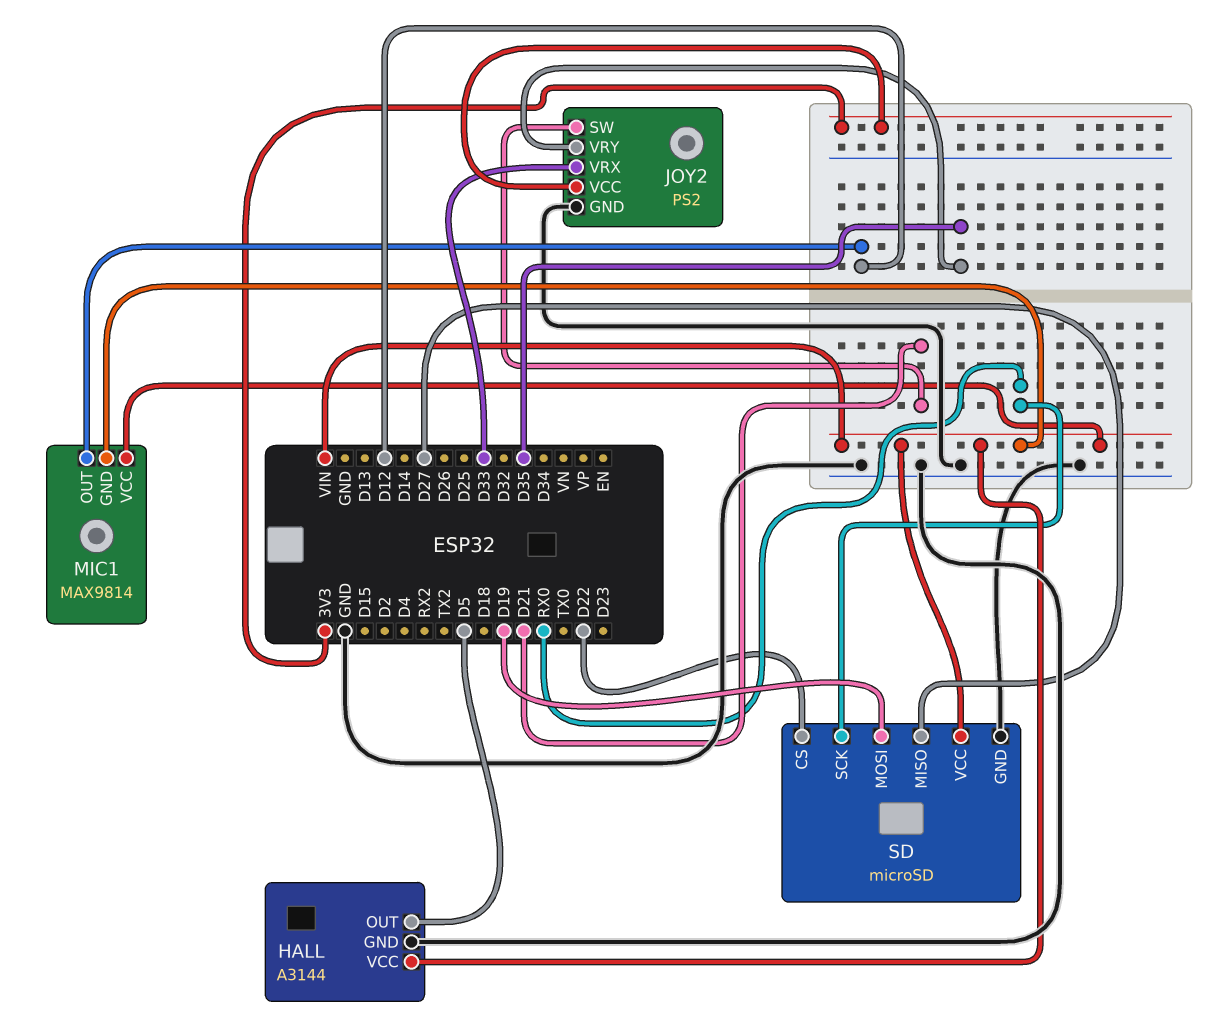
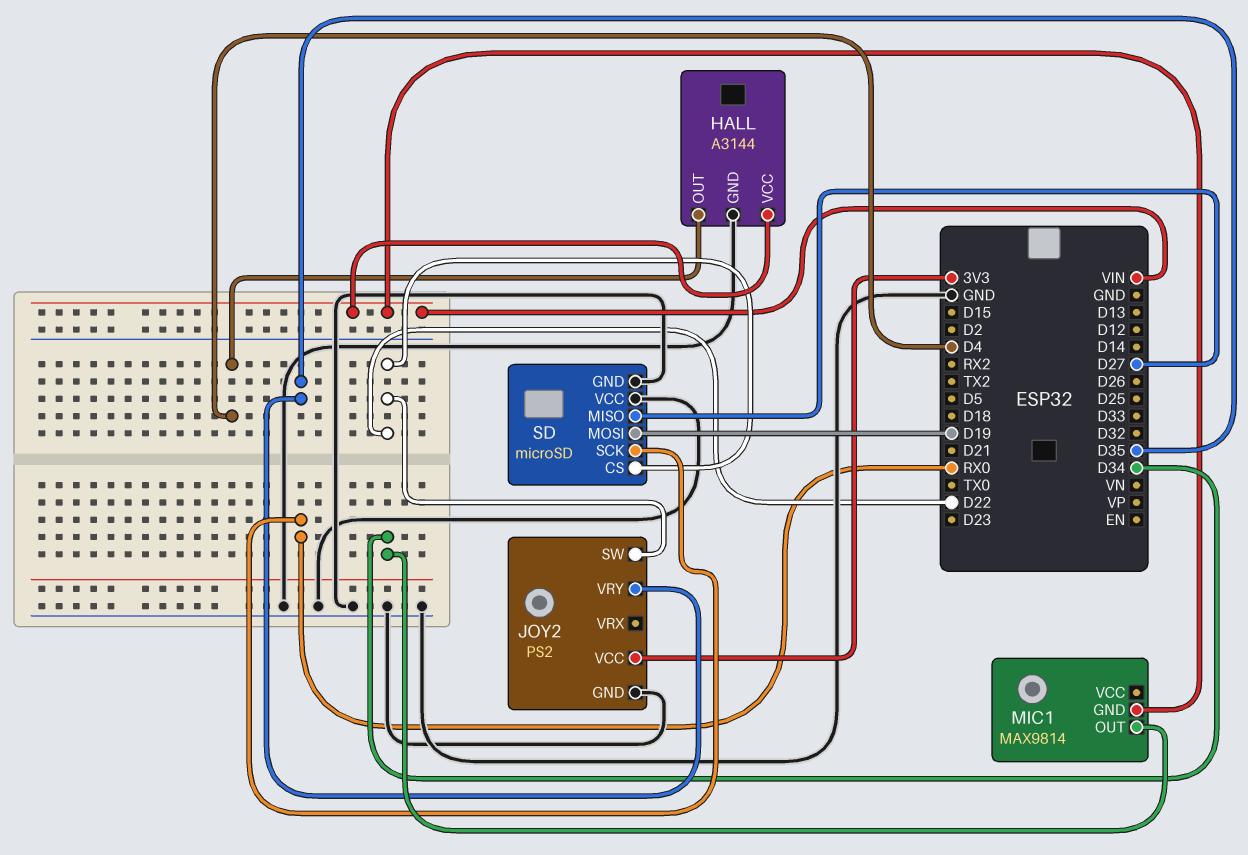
HALL pin OUT: D5 -> D4
JOY2 pin SW: D21 -> D22
JOY2 pin VRX: D33 -> none
MIC1 pin OUT: D12 -> D34
MIC1 pin VCC: VIN -> none
SD pin VCC: VIN -> GND

